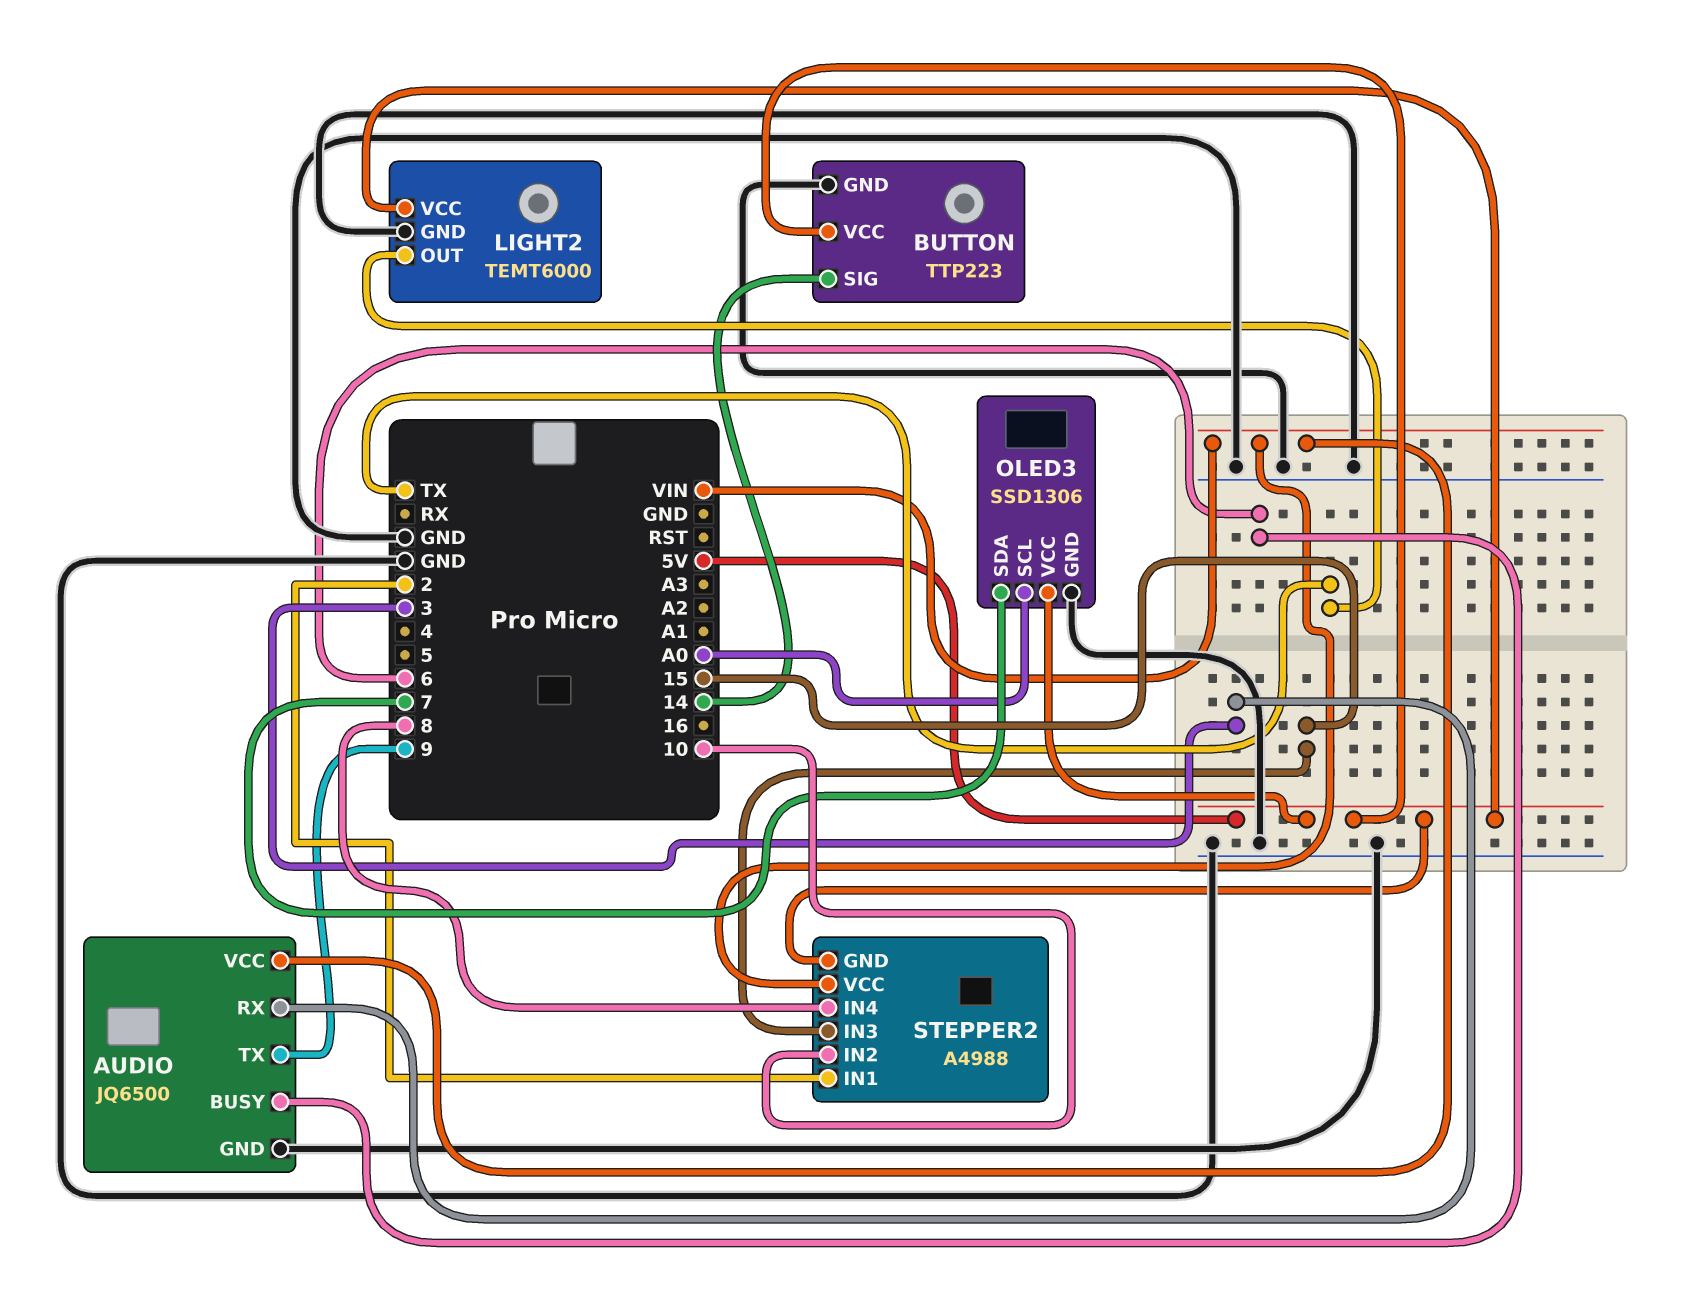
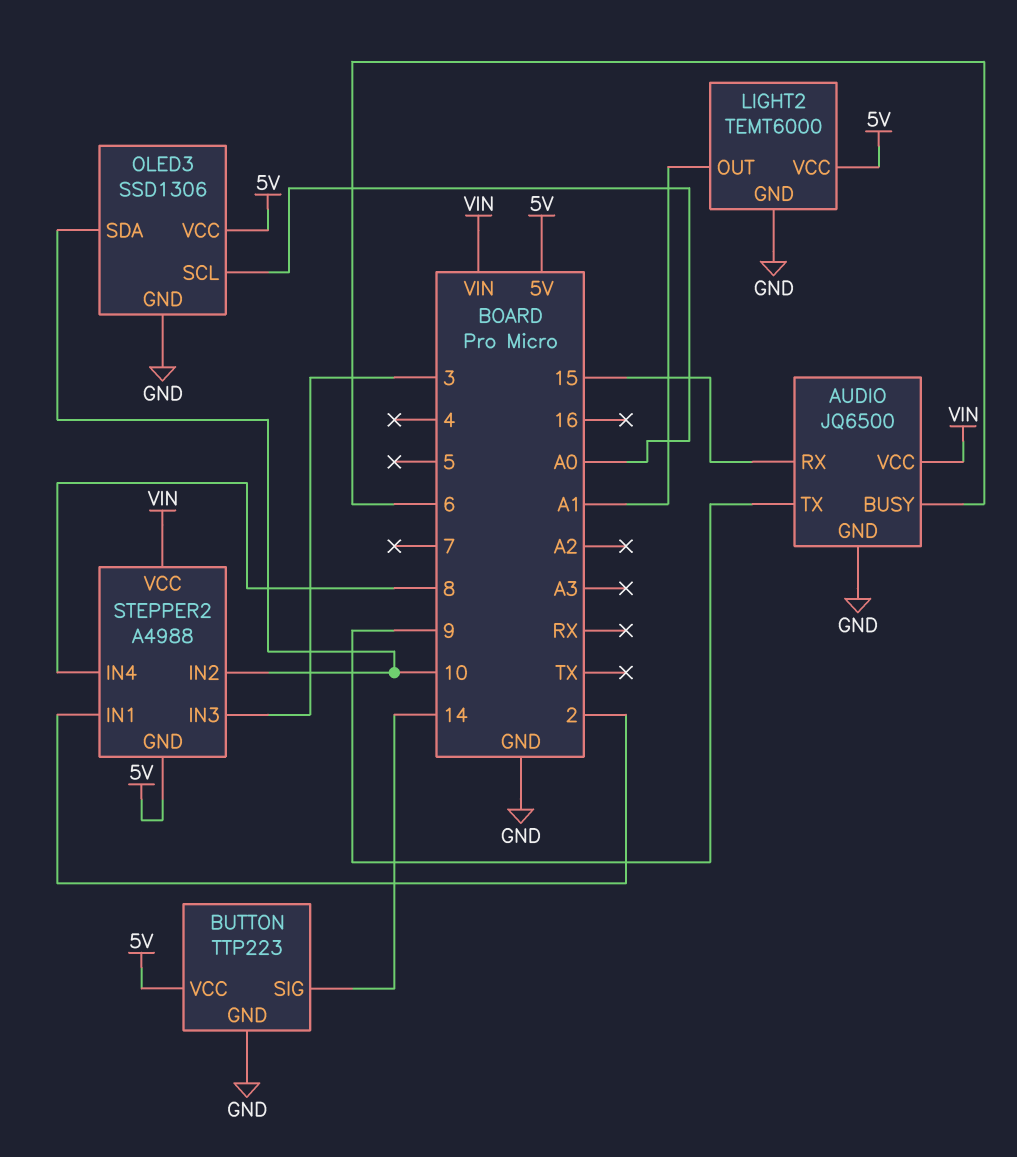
AUDIO pin RX: 3 -> 15
LIGHT2 pin OUT: TX -> A1
OLED3 pin SDA: 7 -> 10
STEPPER2 pin IN3: 15 -> 3

